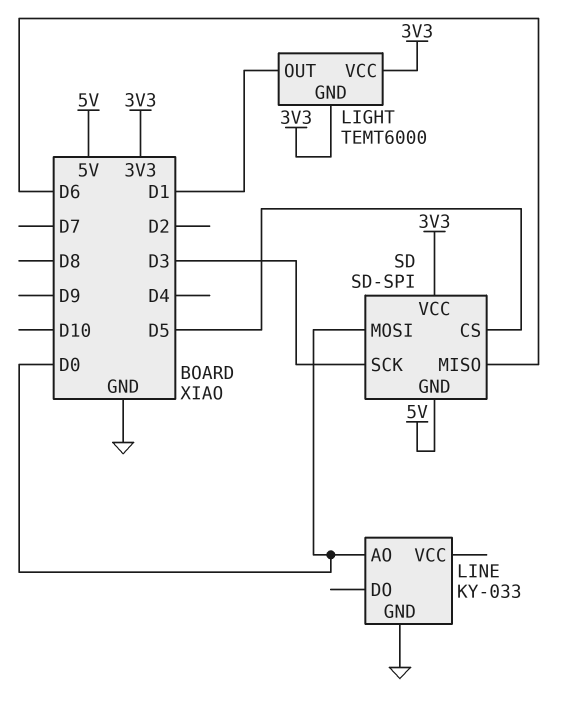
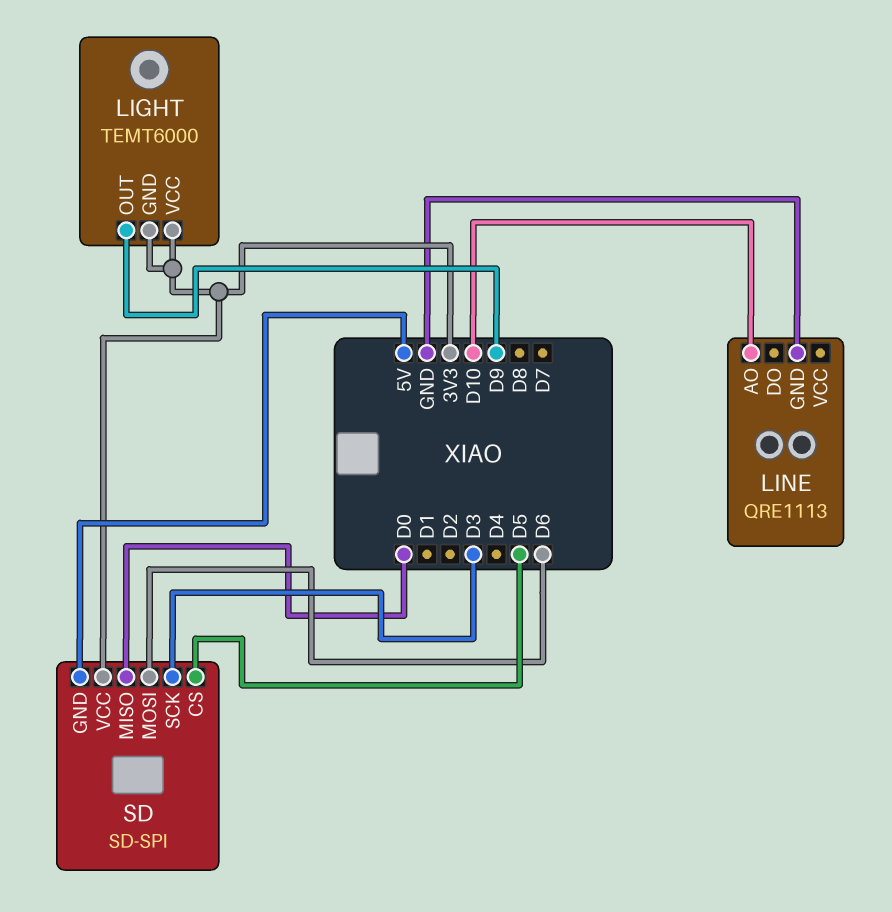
LIGHT pin OUT: D1 -> D9
LINE: KY-033 -> QRE1113
LINE pin AO: D0 -> D10
SD pin MISO: D6 -> D0
SD pin MOSI: D0 -> D6

